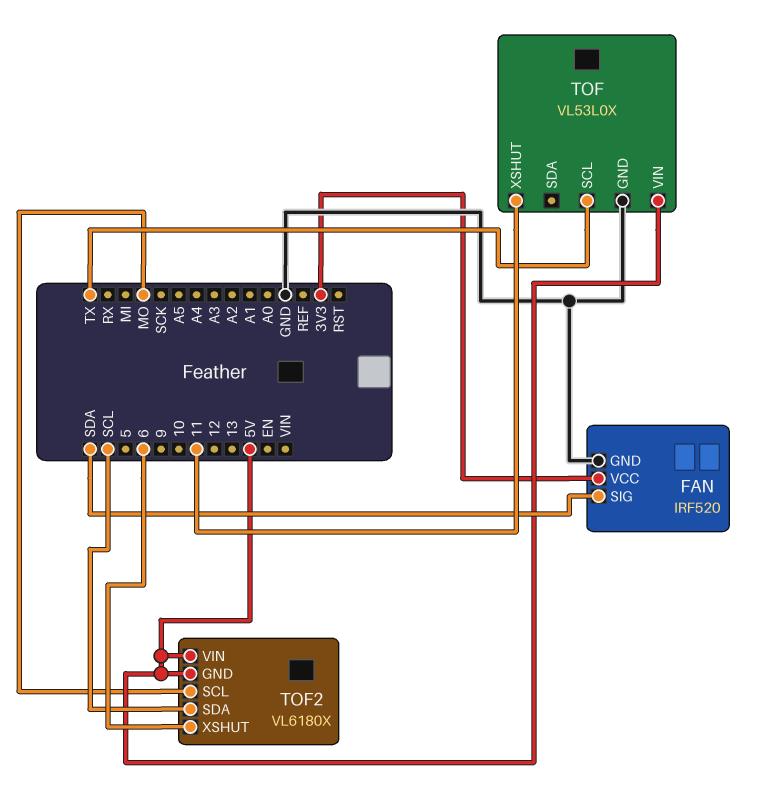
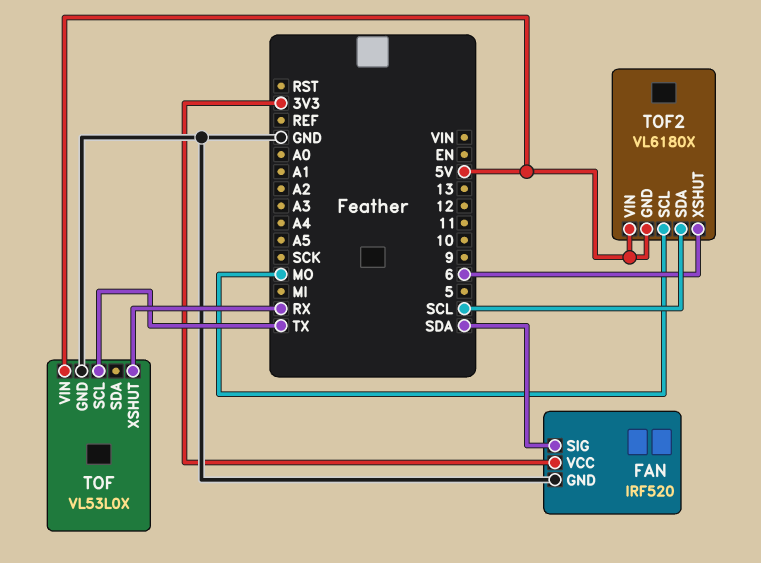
TOF pin XSHUT: 11 -> RX

